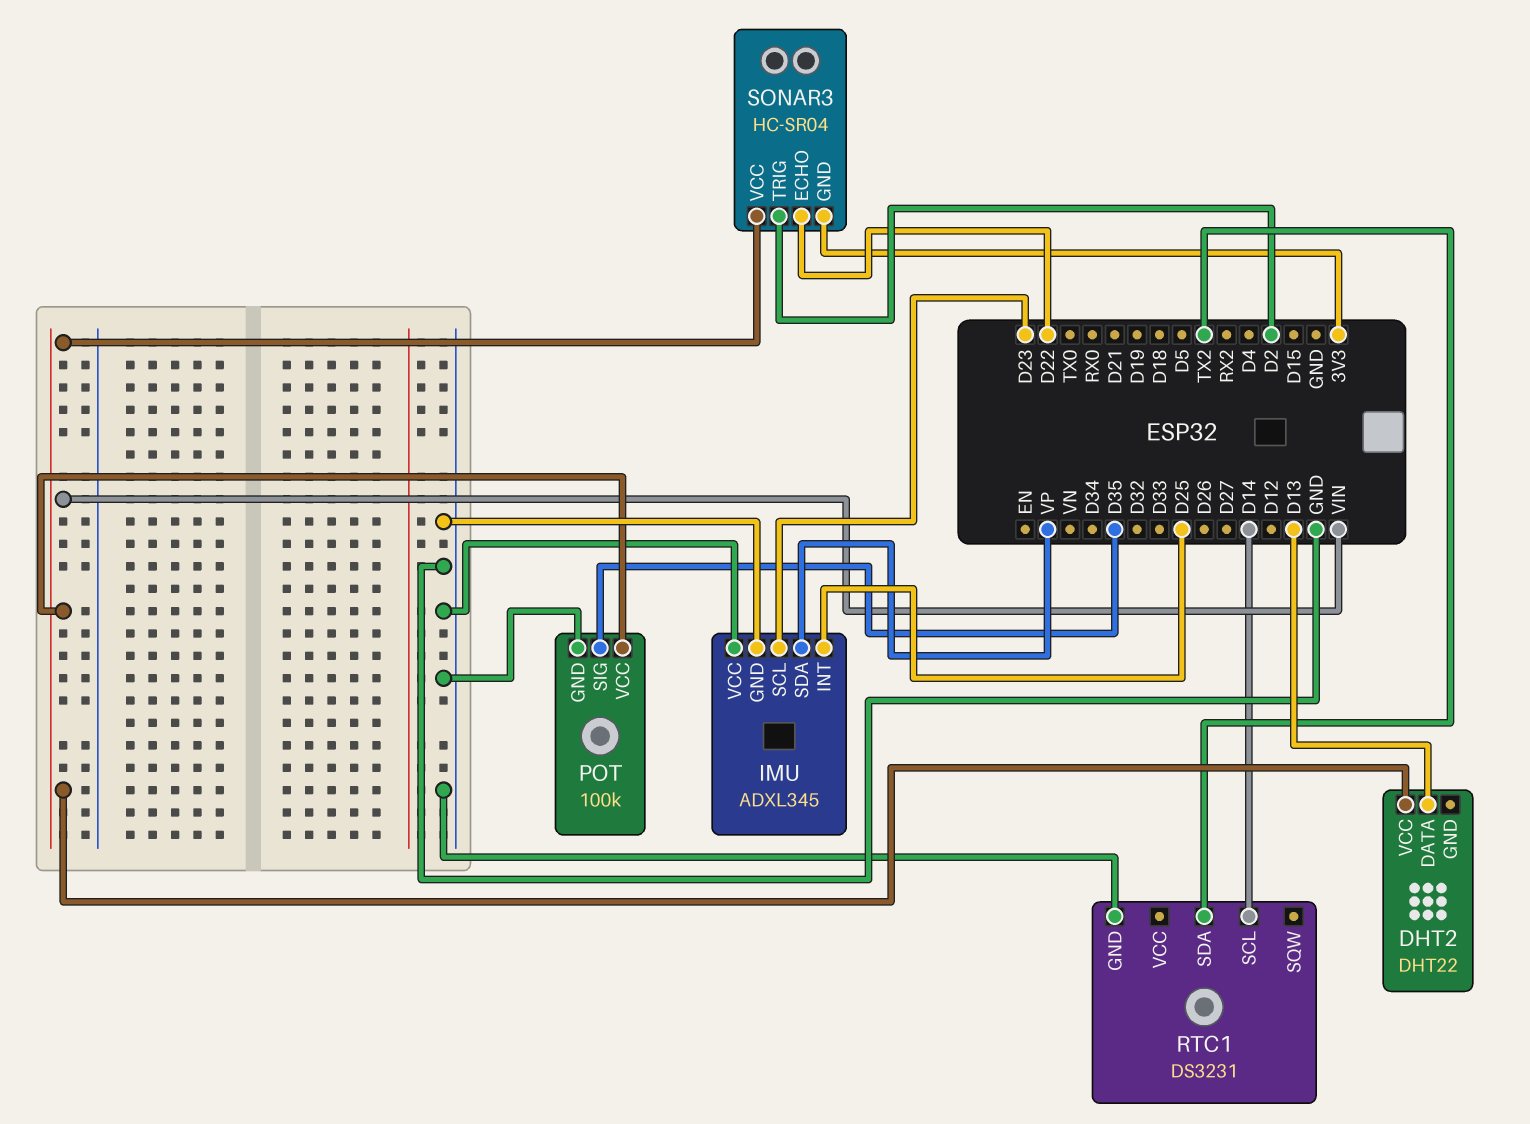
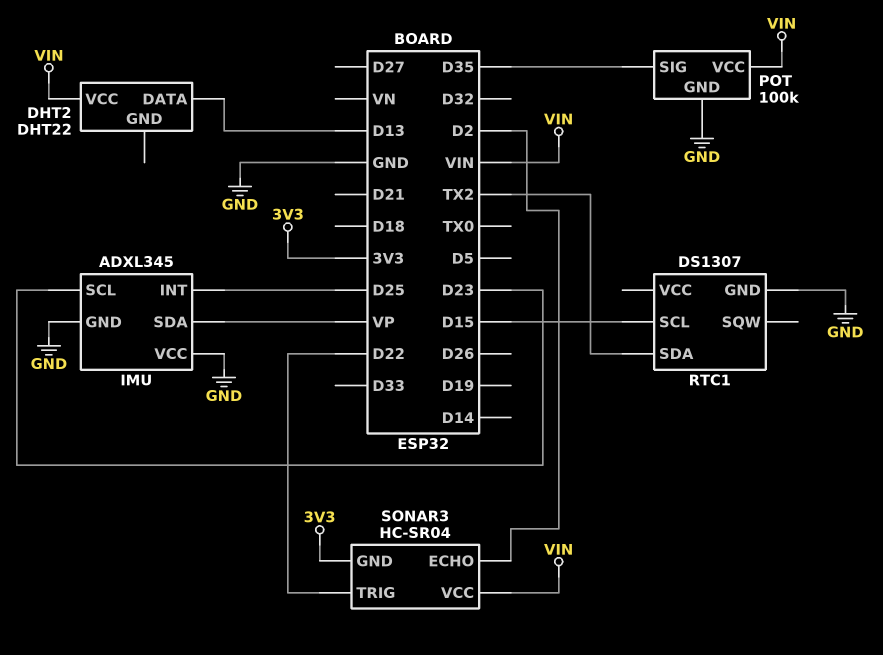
RTC1: DS3231 -> DS1307
RTC1 pin SCL: D14 -> D15
SONAR3 pin ECHO: D22 -> D2
SONAR3 pin TRIG: D2 -> D22

